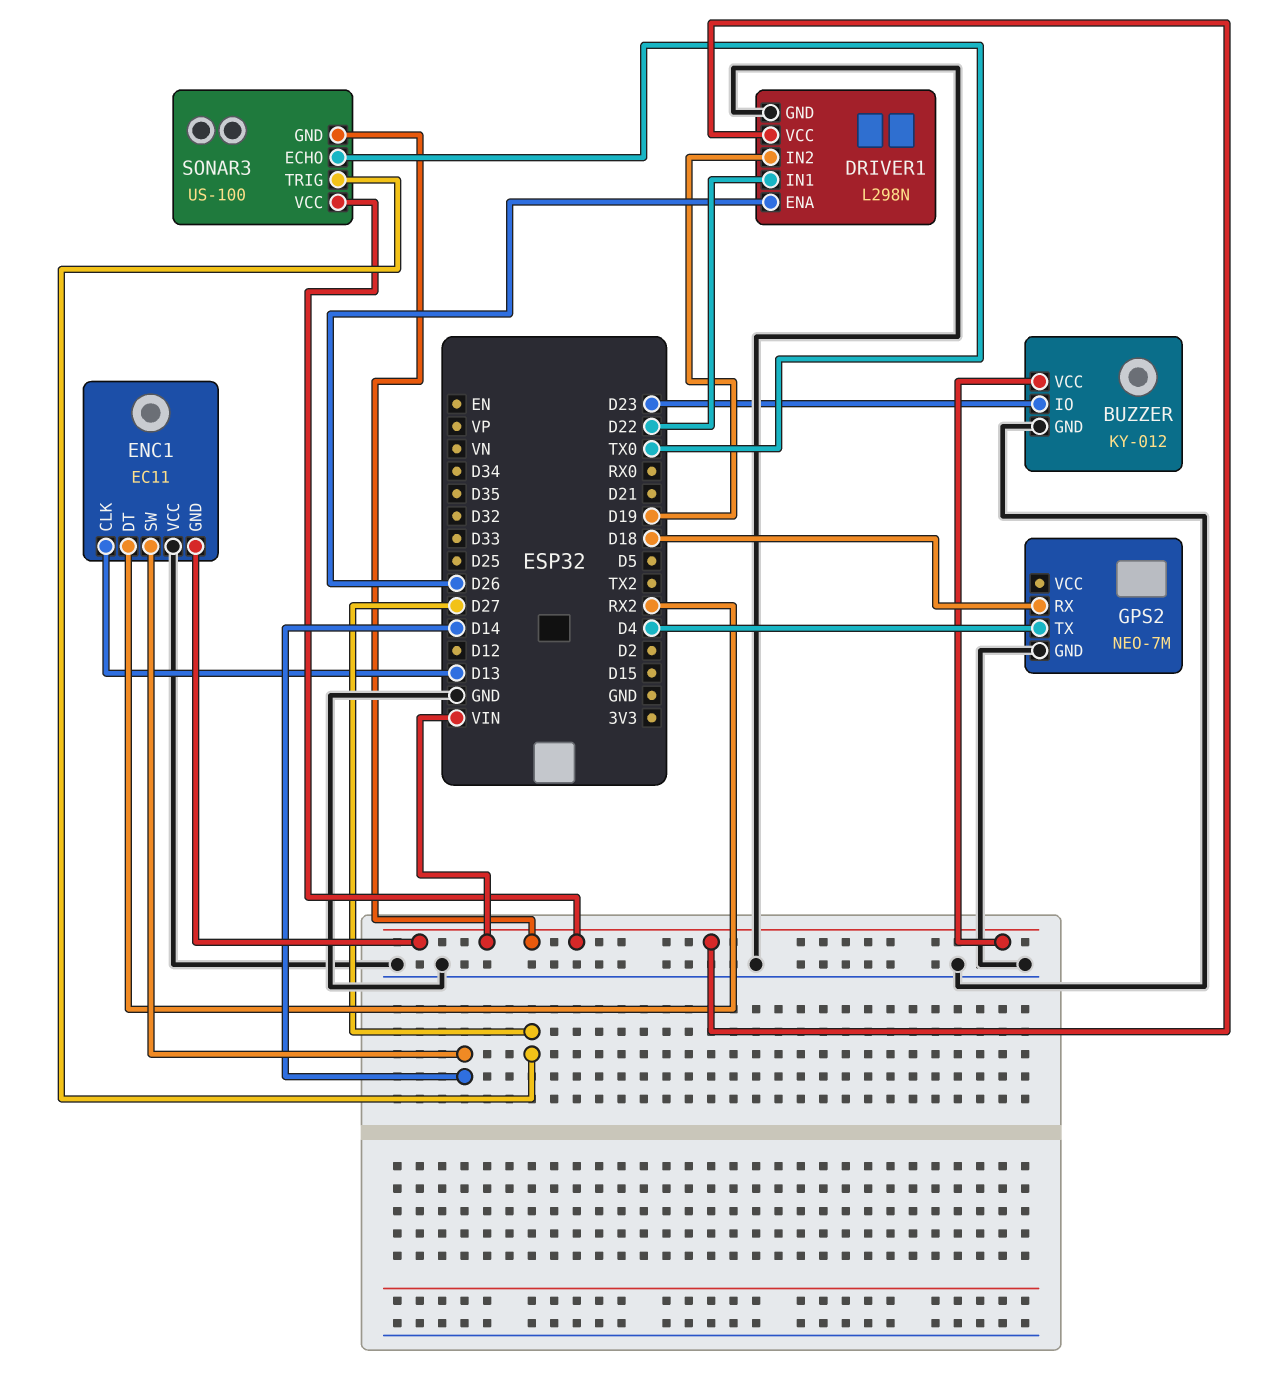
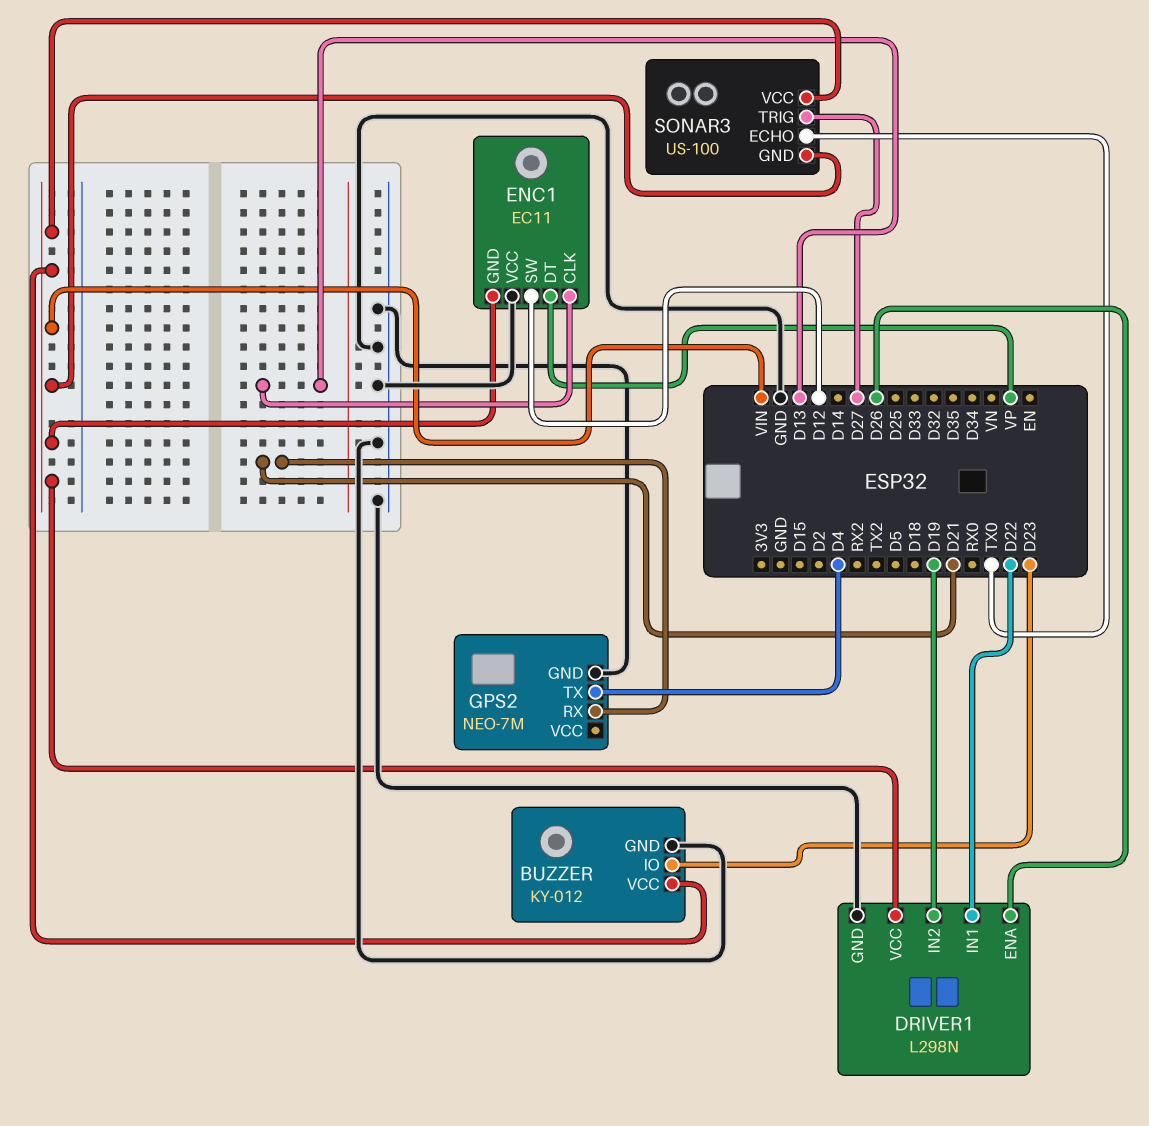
ENC1 pin DT: RX2 -> VP
ENC1 pin SW: D14 -> D12
GPS2 pin RX: D18 -> D21

